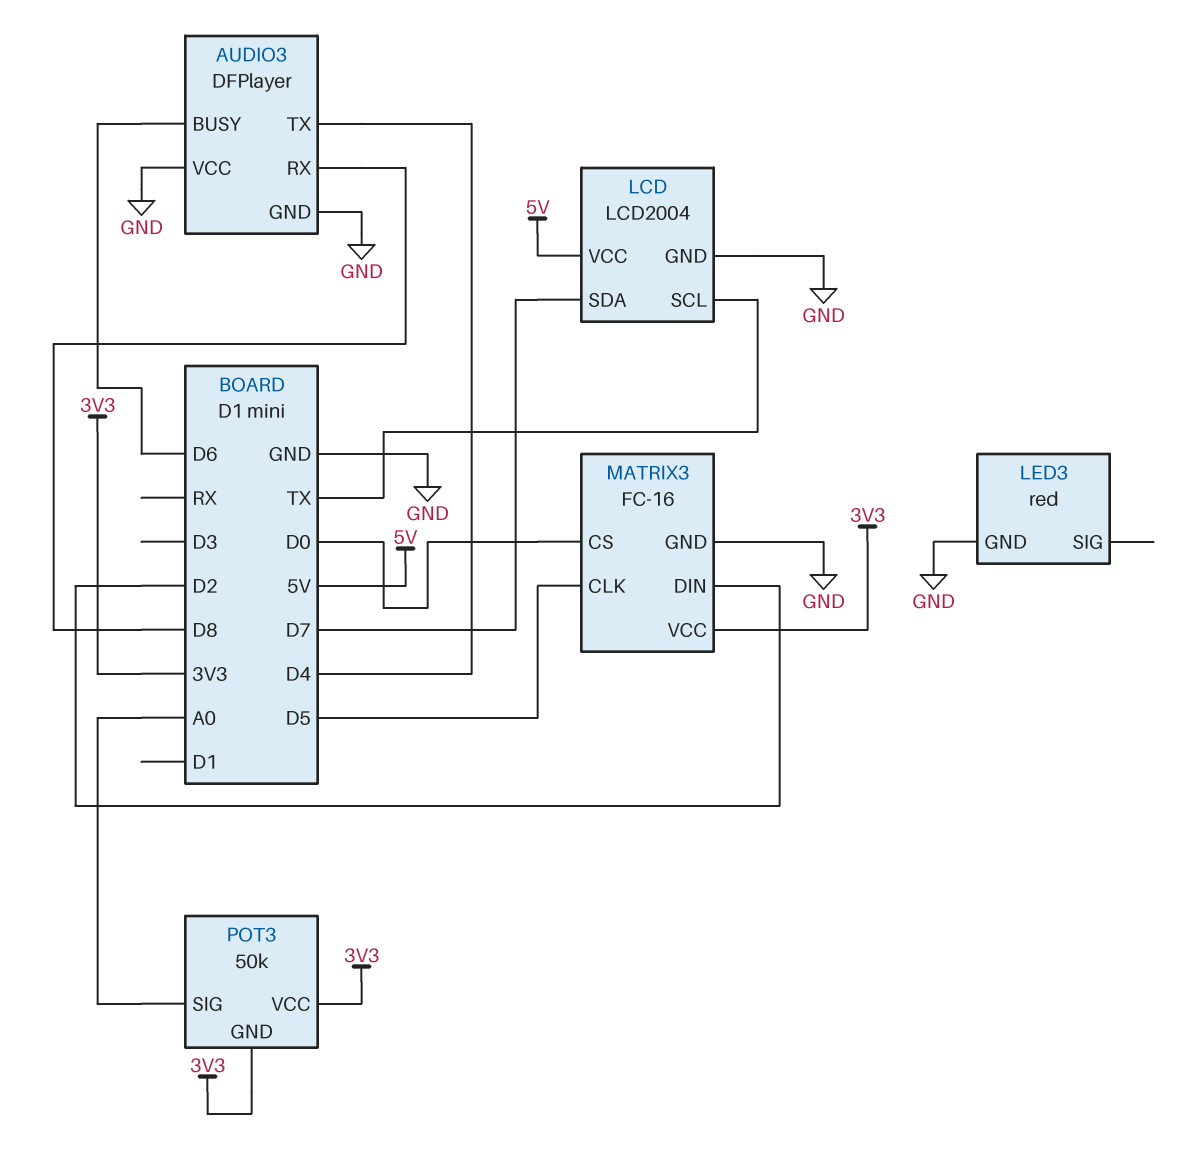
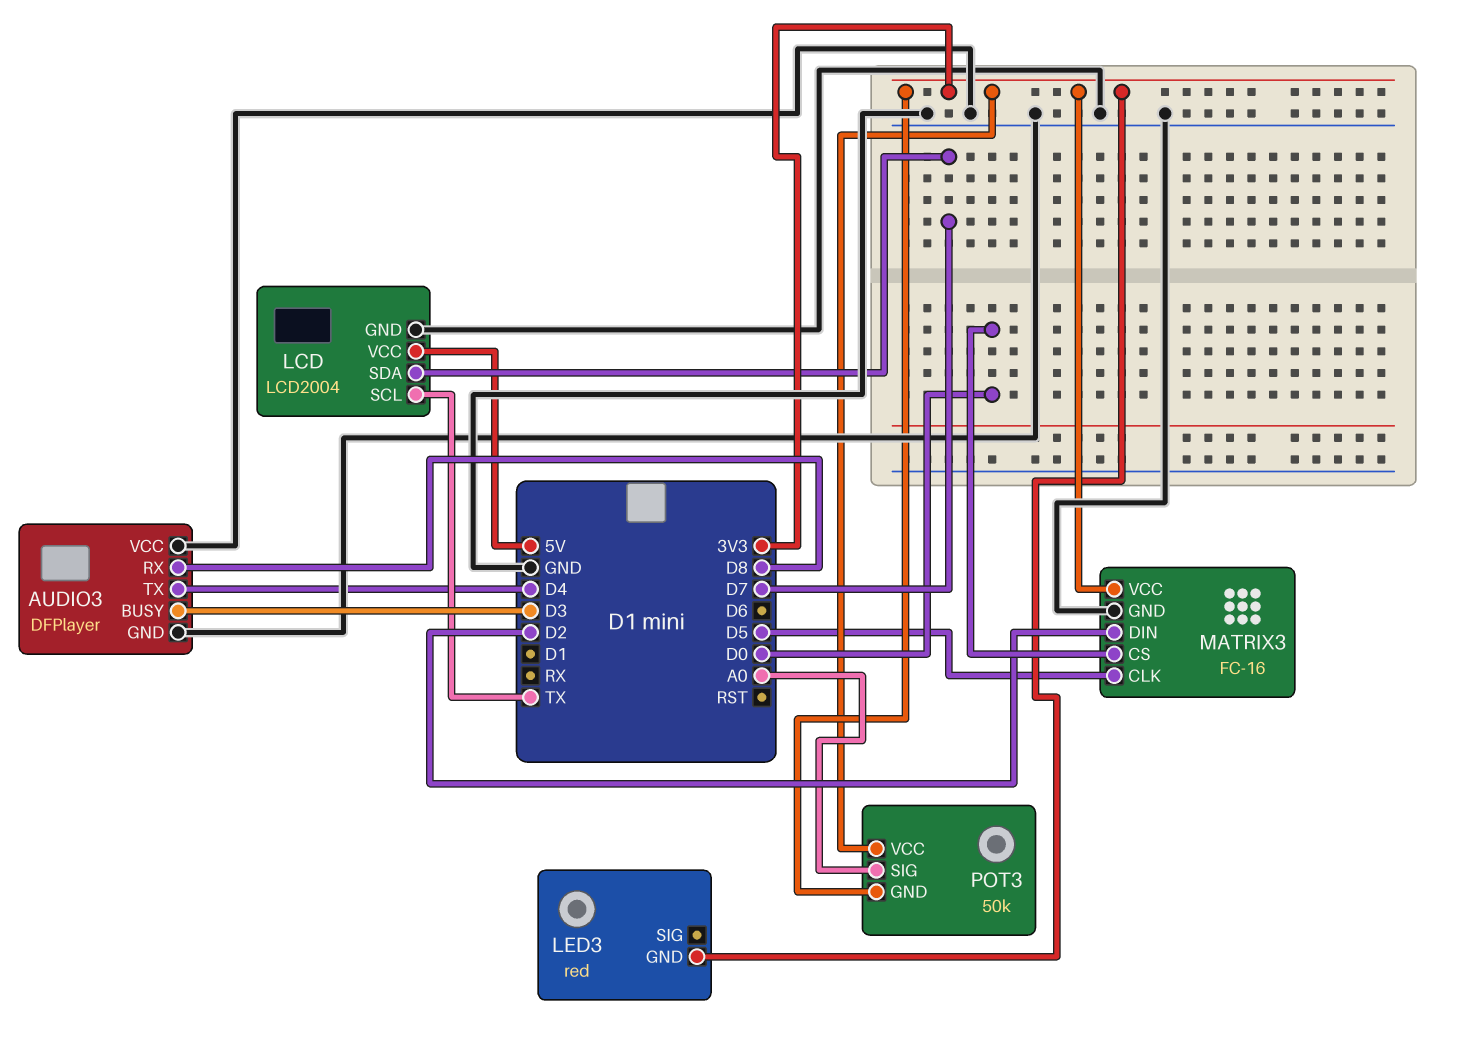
AUDIO3 pin BUSY: D6 -> D3
LED3 pin GND: GND -> 3V3

